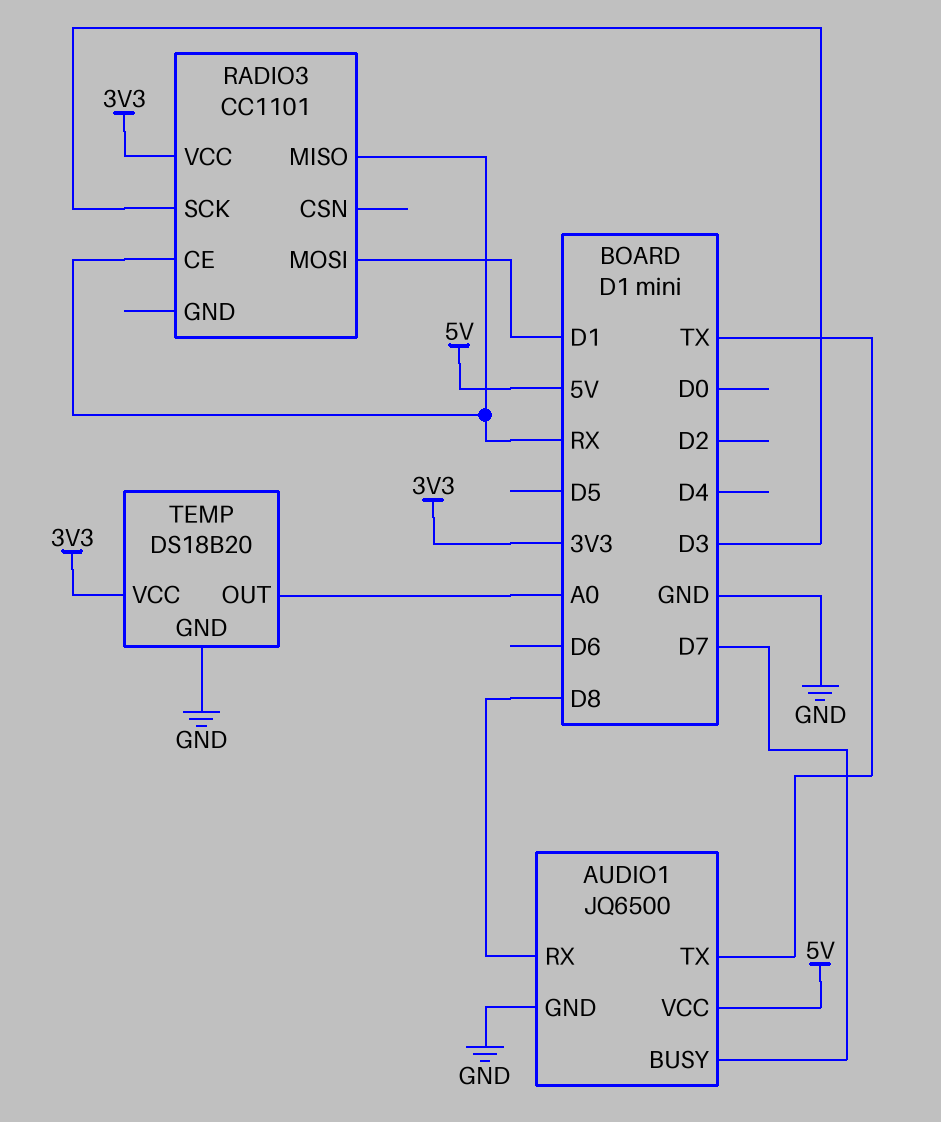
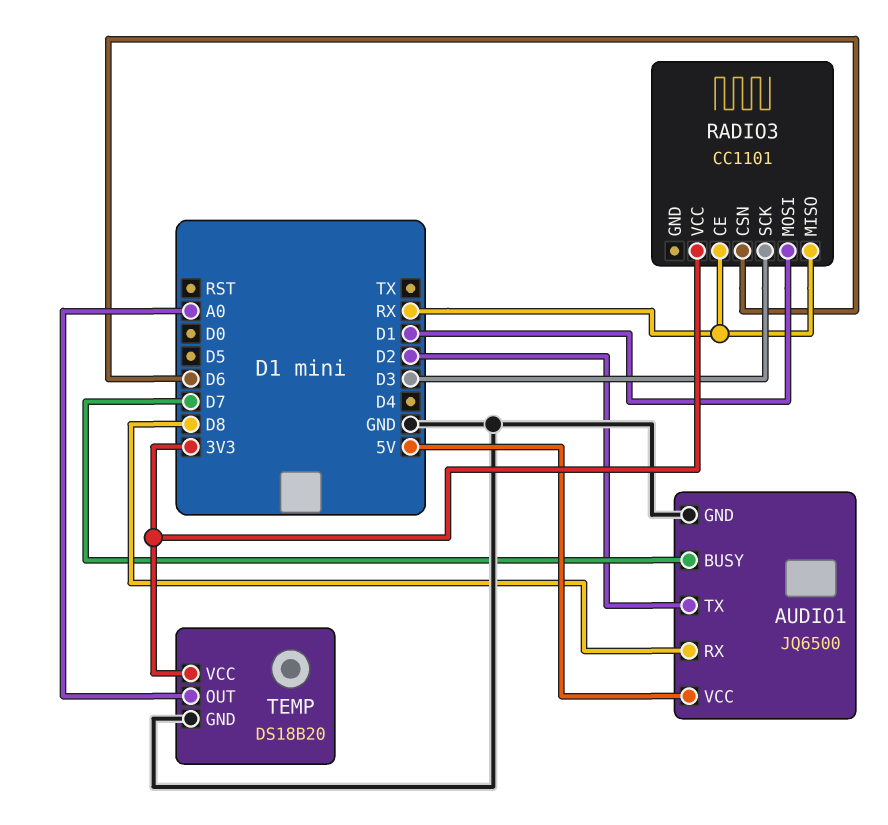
AUDIO1 pin TX: TX -> D2
RADIO3 pin CSN: none -> D6

